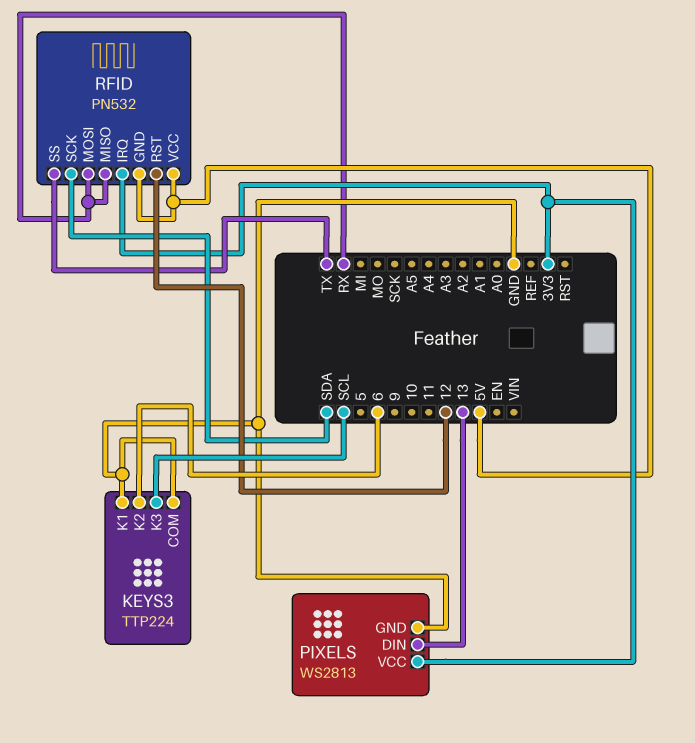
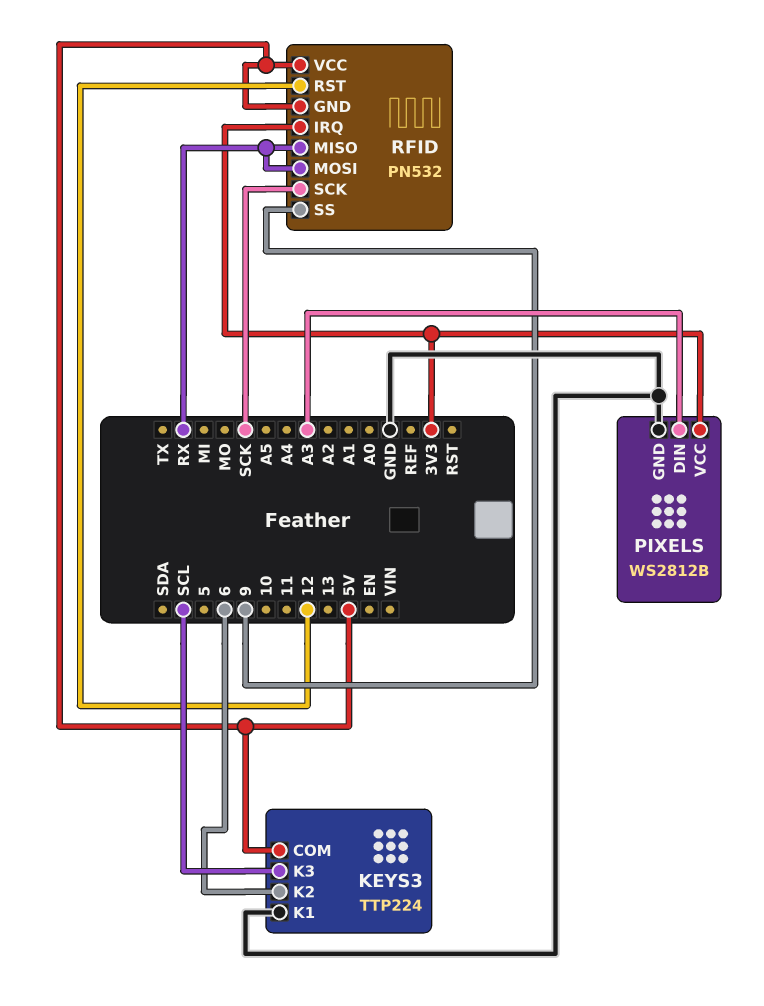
KEYS3 pin COM: GND -> 5V
PIXELS: WS2813 -> WS2812B
PIXELS pin DIN: 13 -> A3
RFID pin SCK: SDA -> SCK
RFID pin SS: TX -> 9

